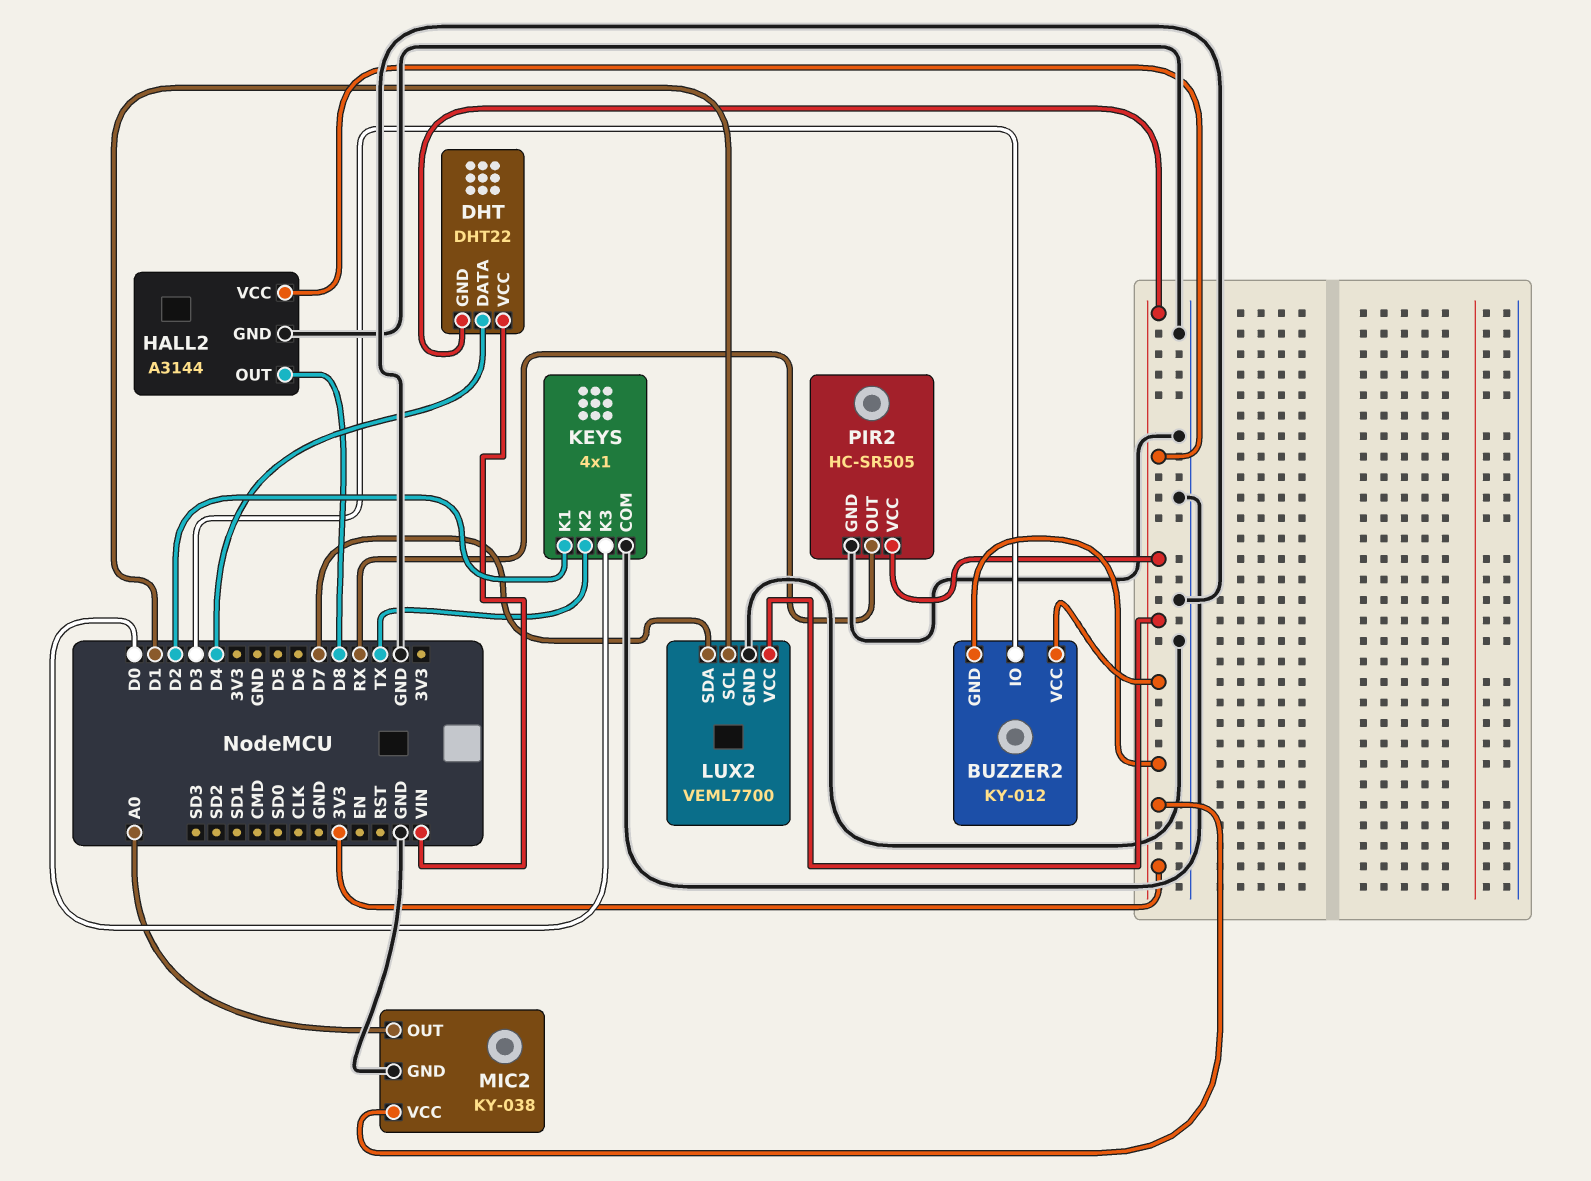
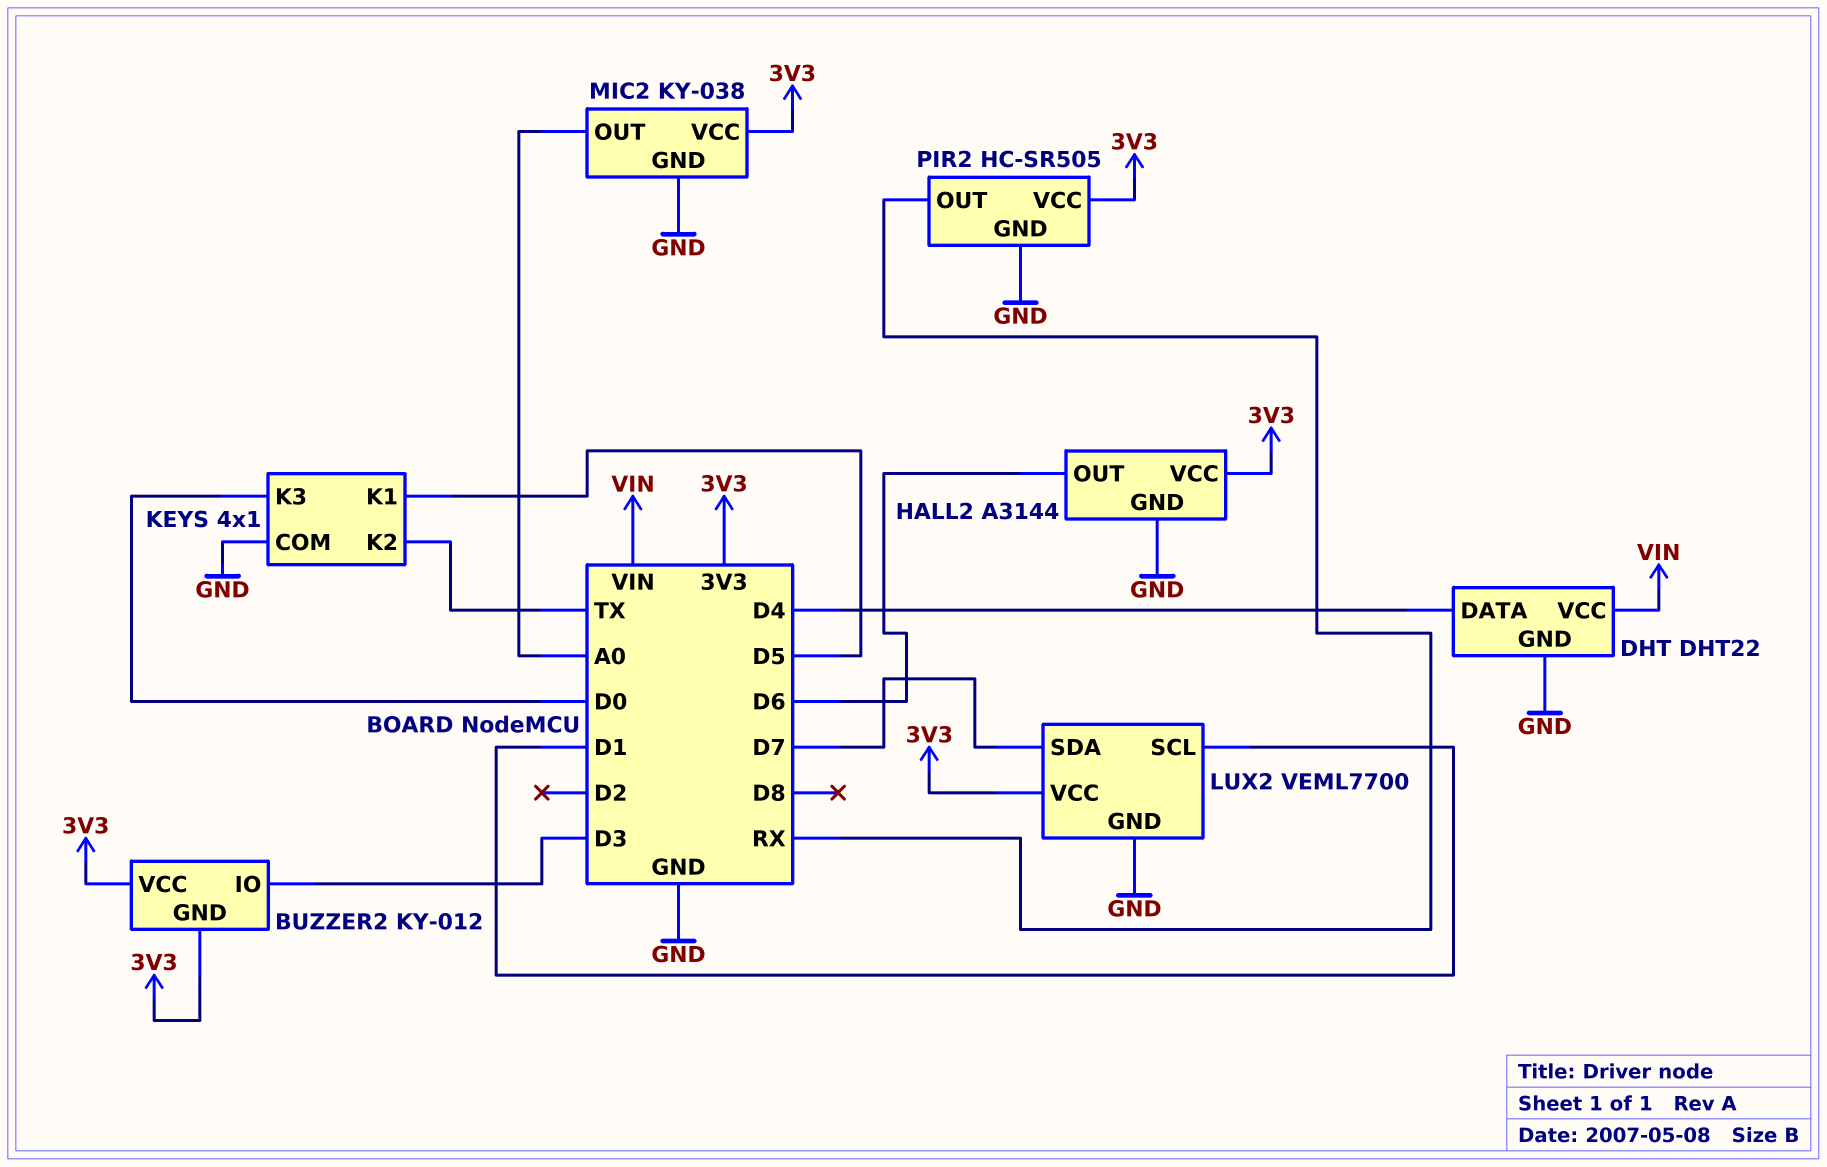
DHT pin GND: 3V3 -> GND
HALL2 pin OUT: D8 -> D6
KEYS pin K1: D2 -> D5

